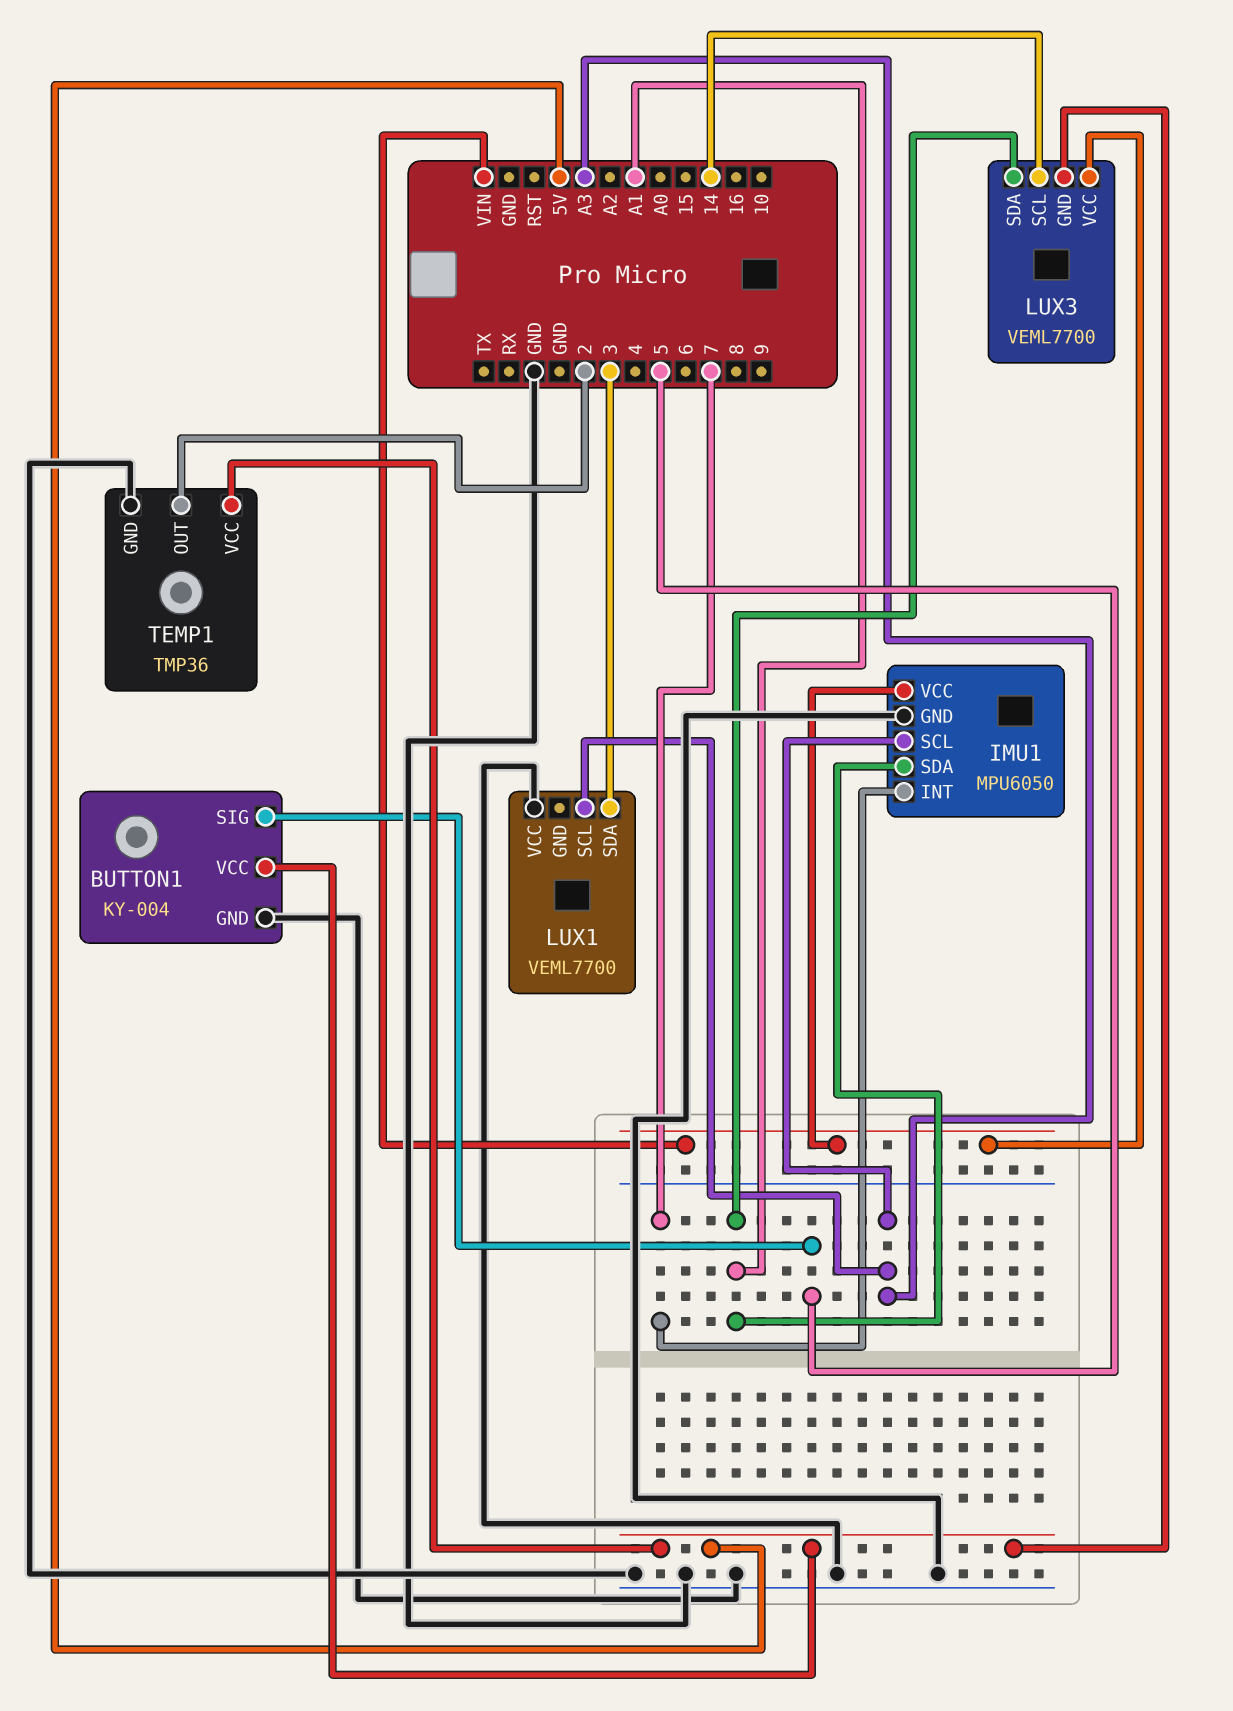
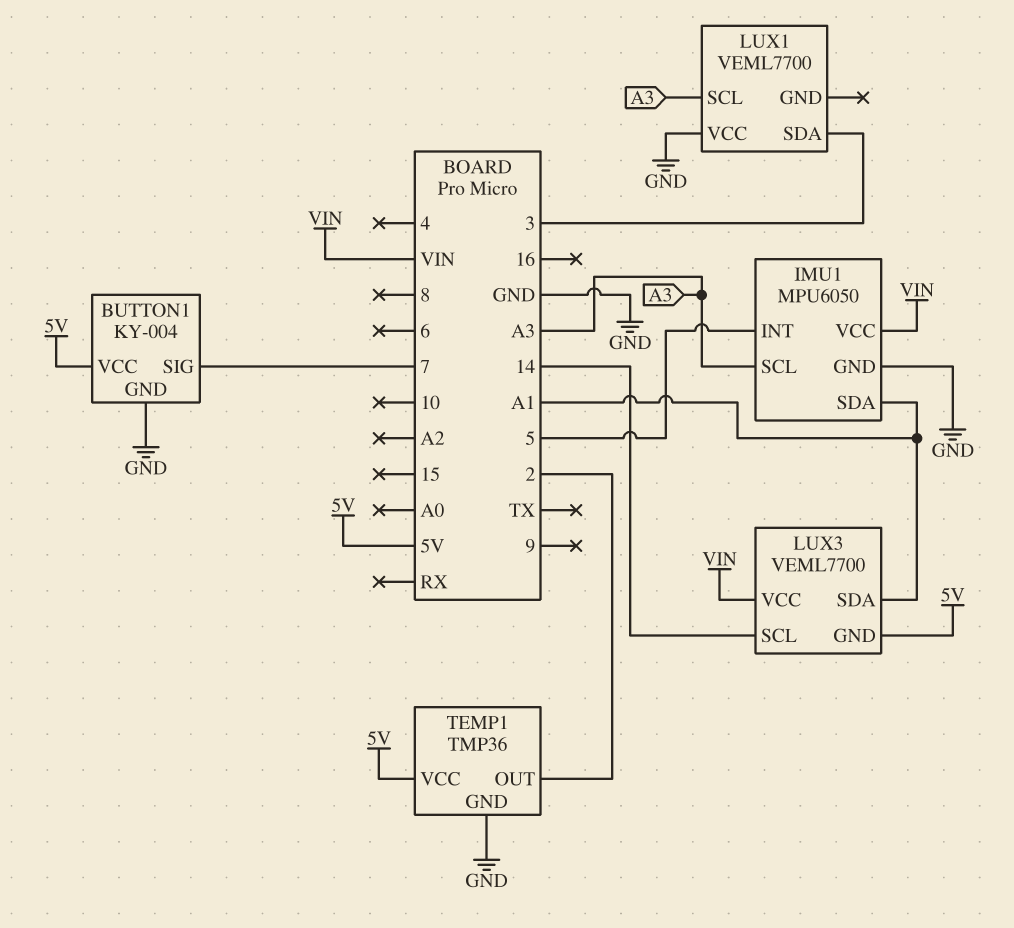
BUTTON1 pin SIG: 5 -> 7
IMU1 pin INT: 7 -> 5

